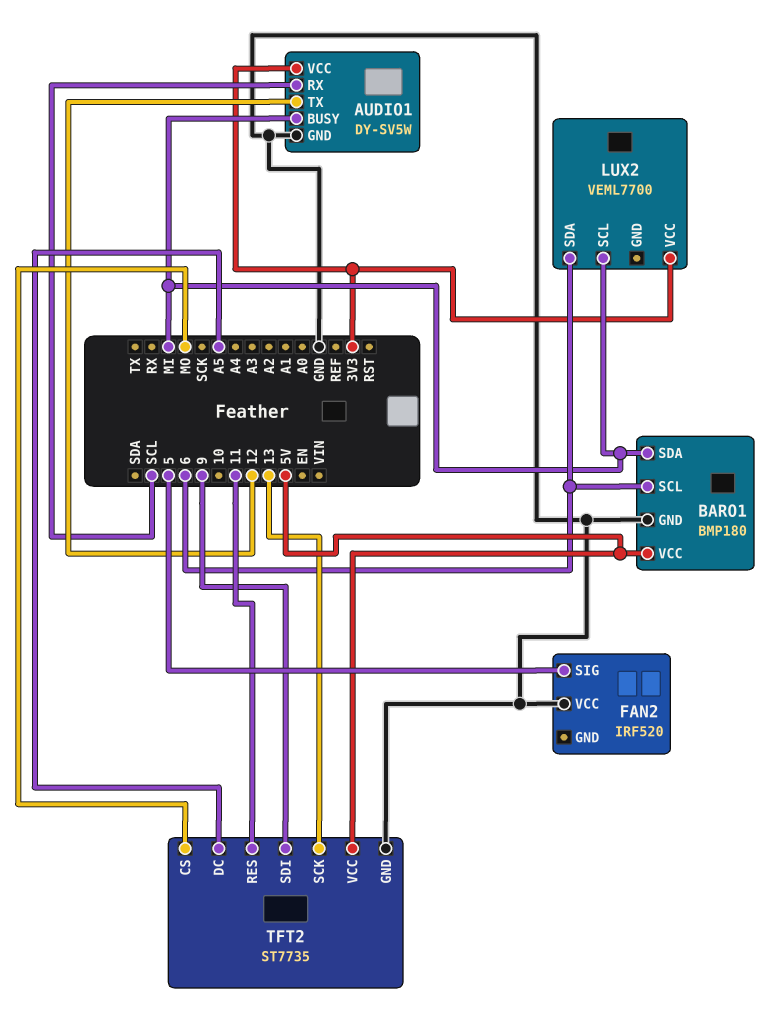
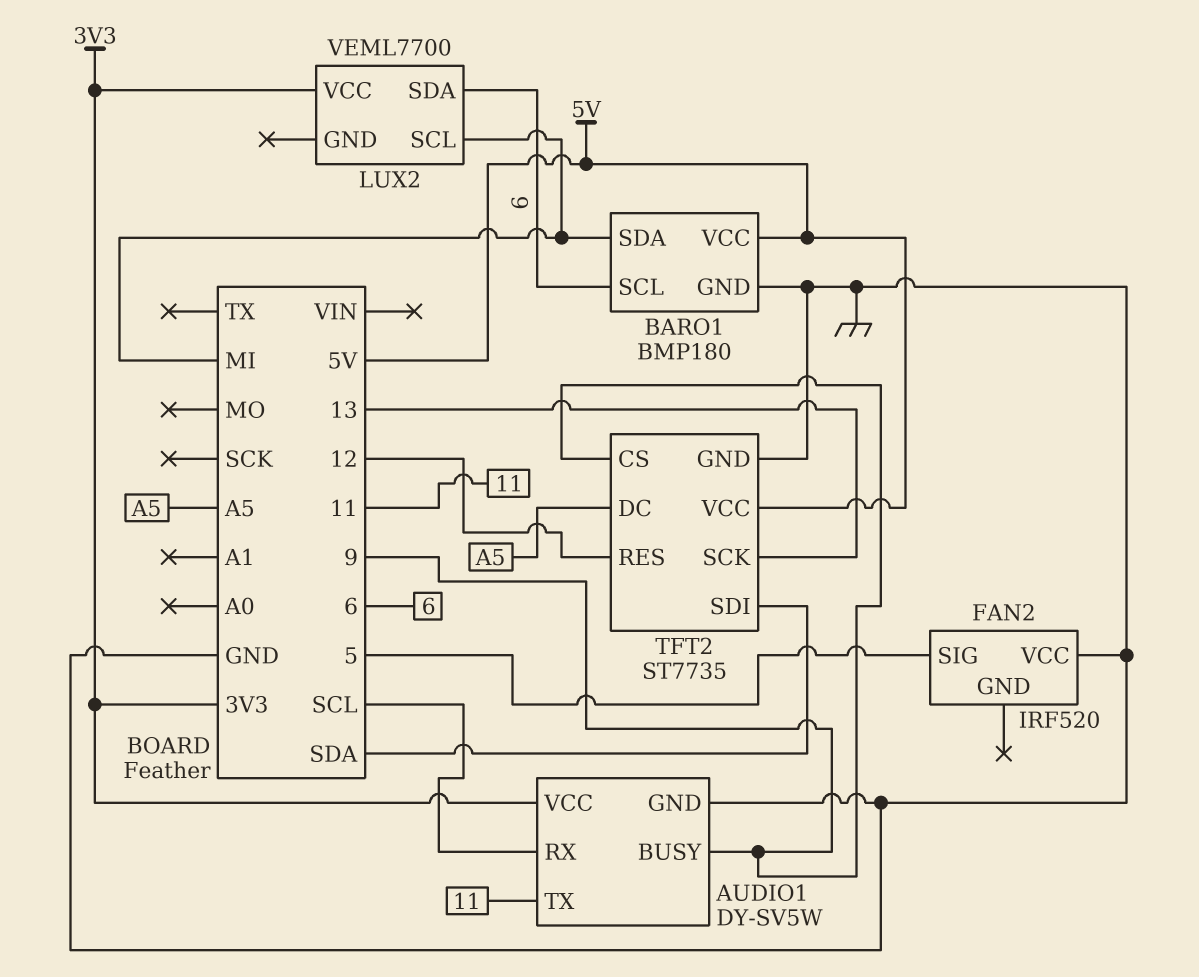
AUDIO1 pin BUSY: MI -> 9
AUDIO1 pin TX: 12 -> 11
TFT2 pin CS: MO -> 9
TFT2 pin RES: 11 -> 12
TFT2 pin SDI: 9 -> SDA

